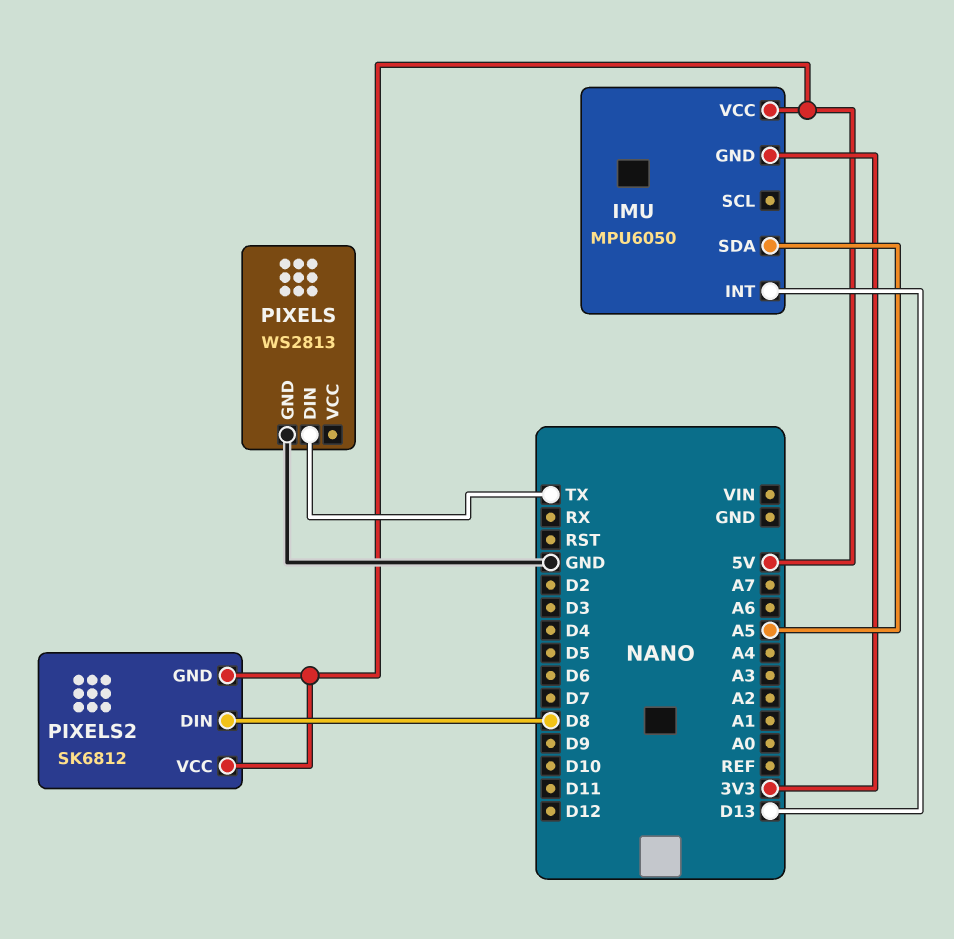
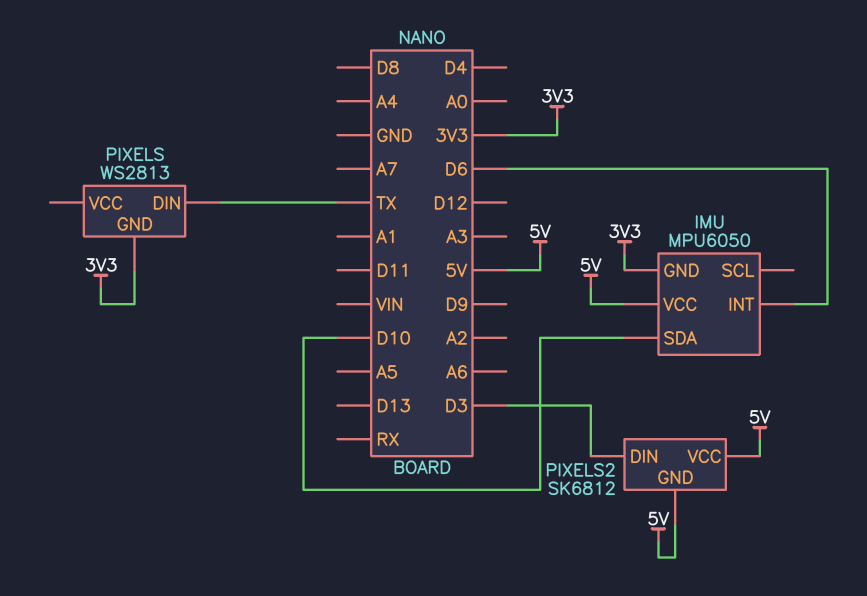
IMU pin INT: D13 -> D6
IMU pin SDA: A5 -> D10
PIXELS pin GND: GND -> 3V3
PIXELS2 pin DIN: D8 -> D3

